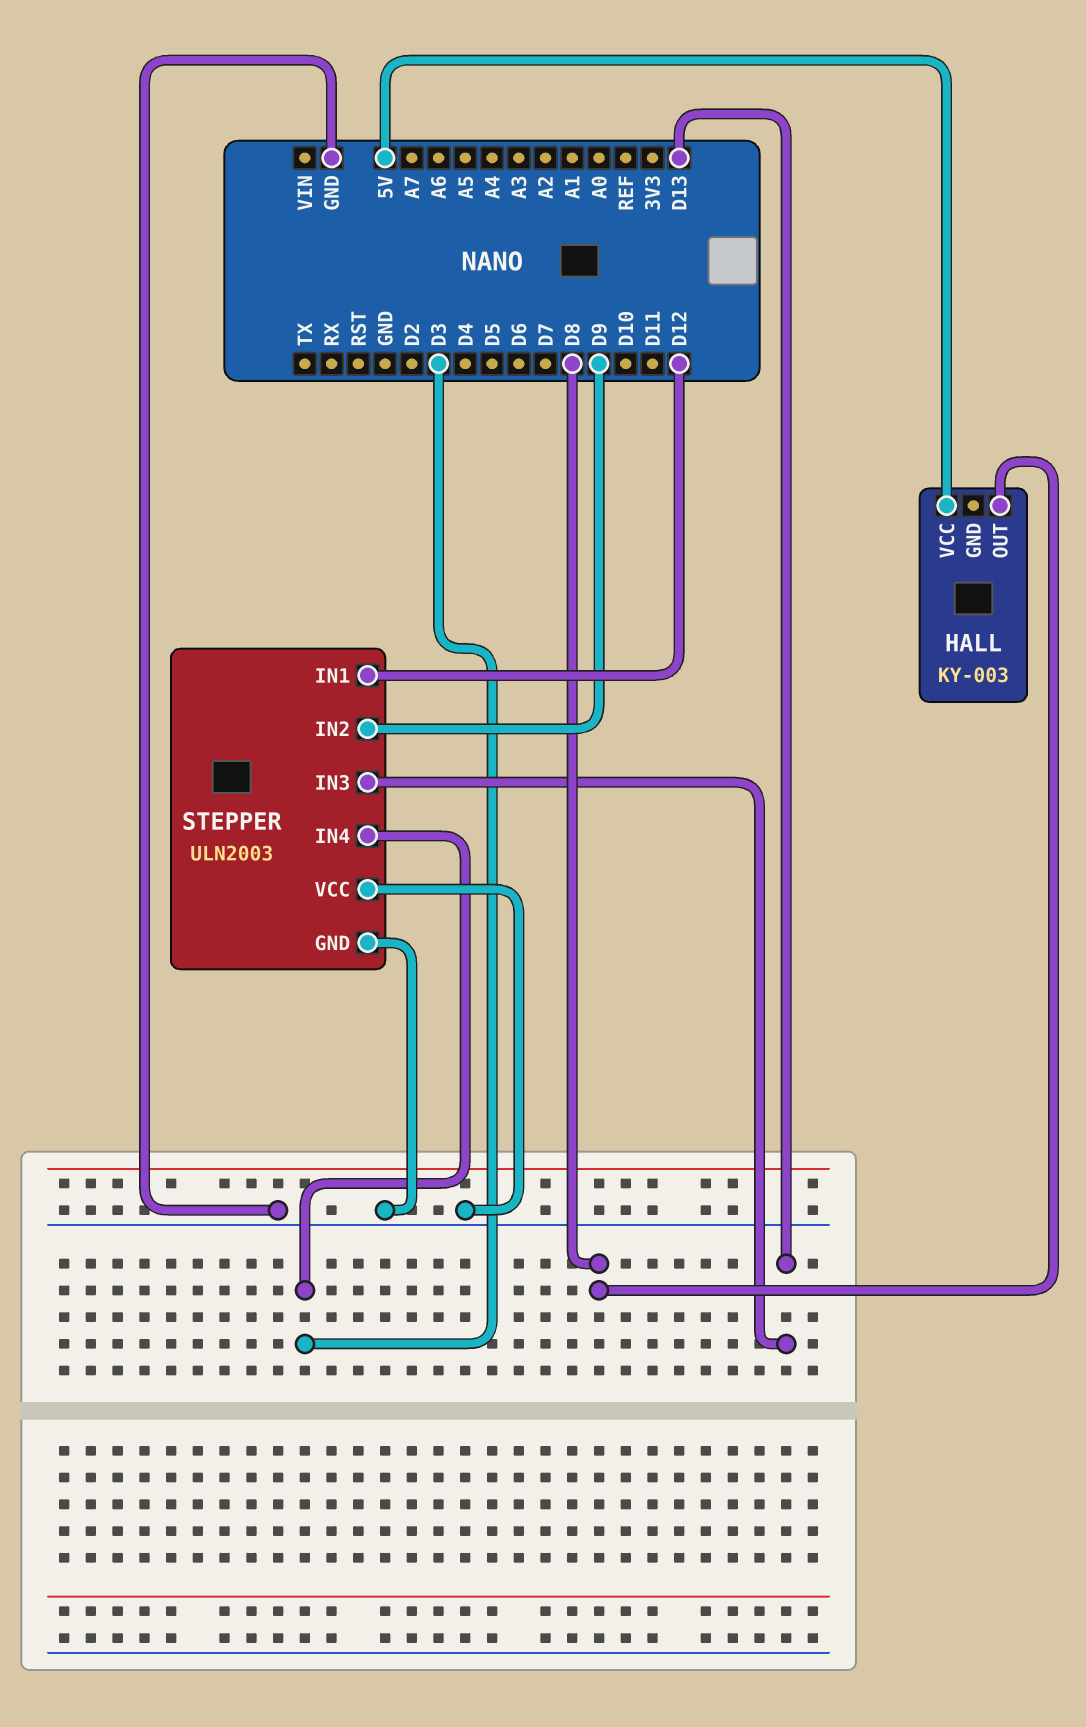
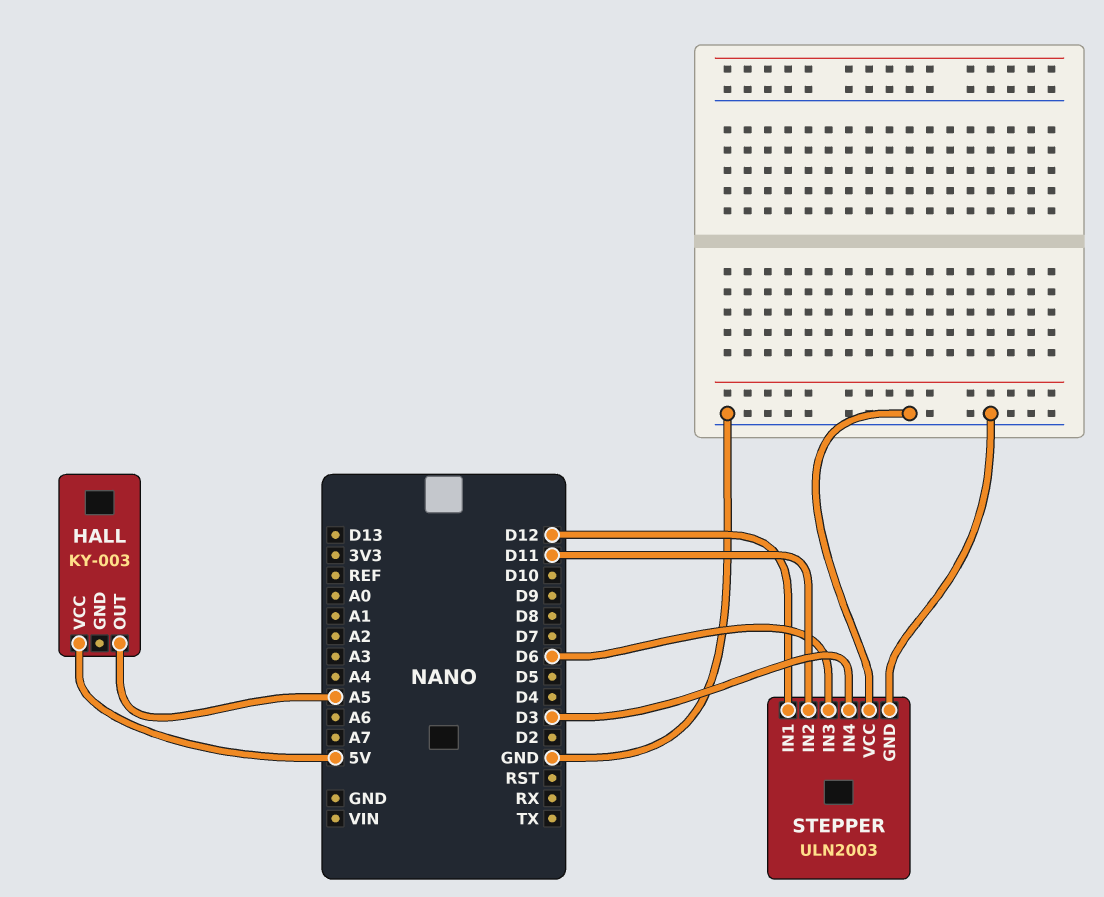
HALL pin OUT: D8 -> A5
STEPPER pin IN2: D9 -> D11
STEPPER pin IN3: D13 -> D6

